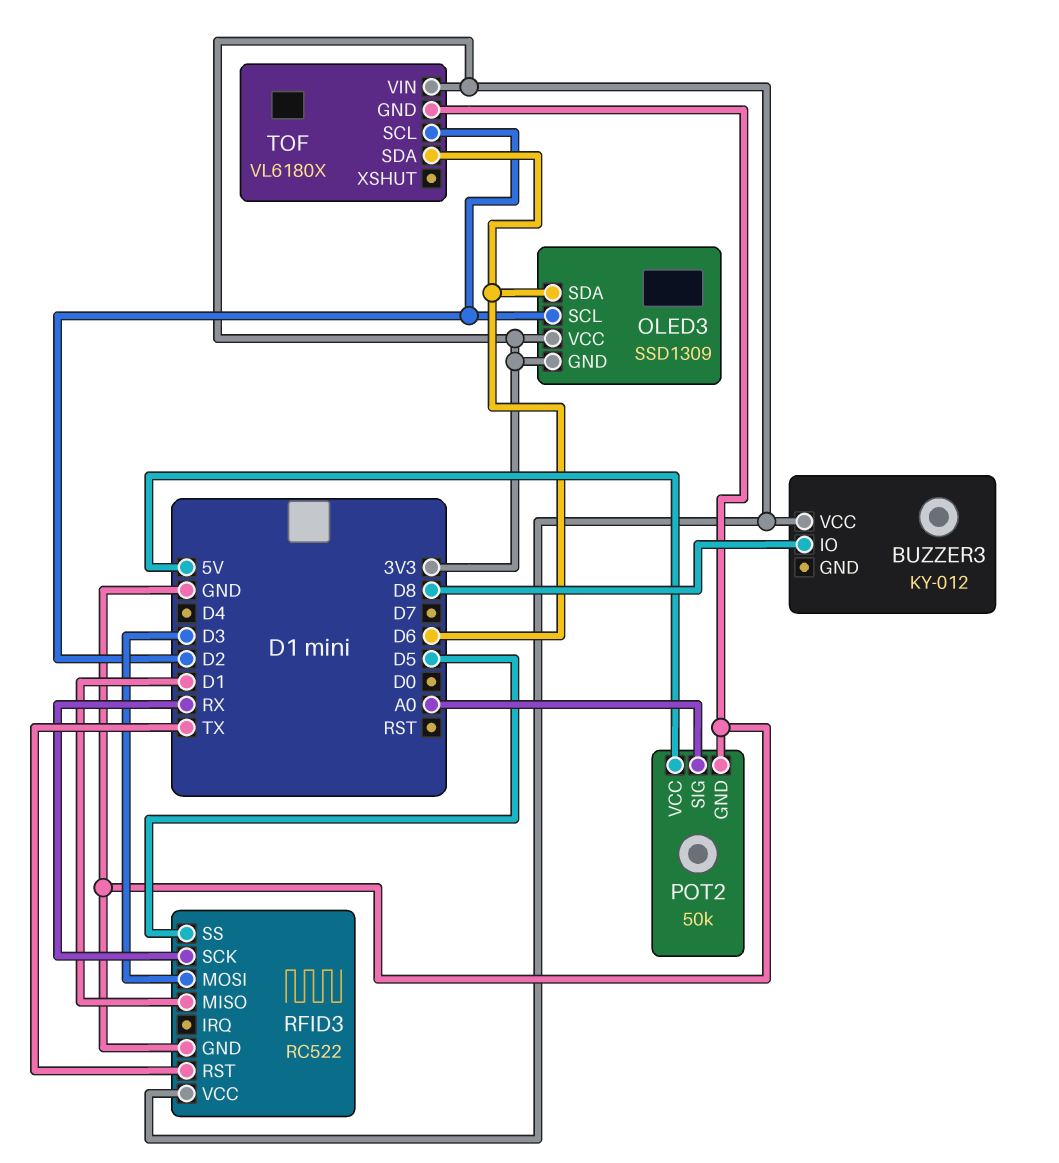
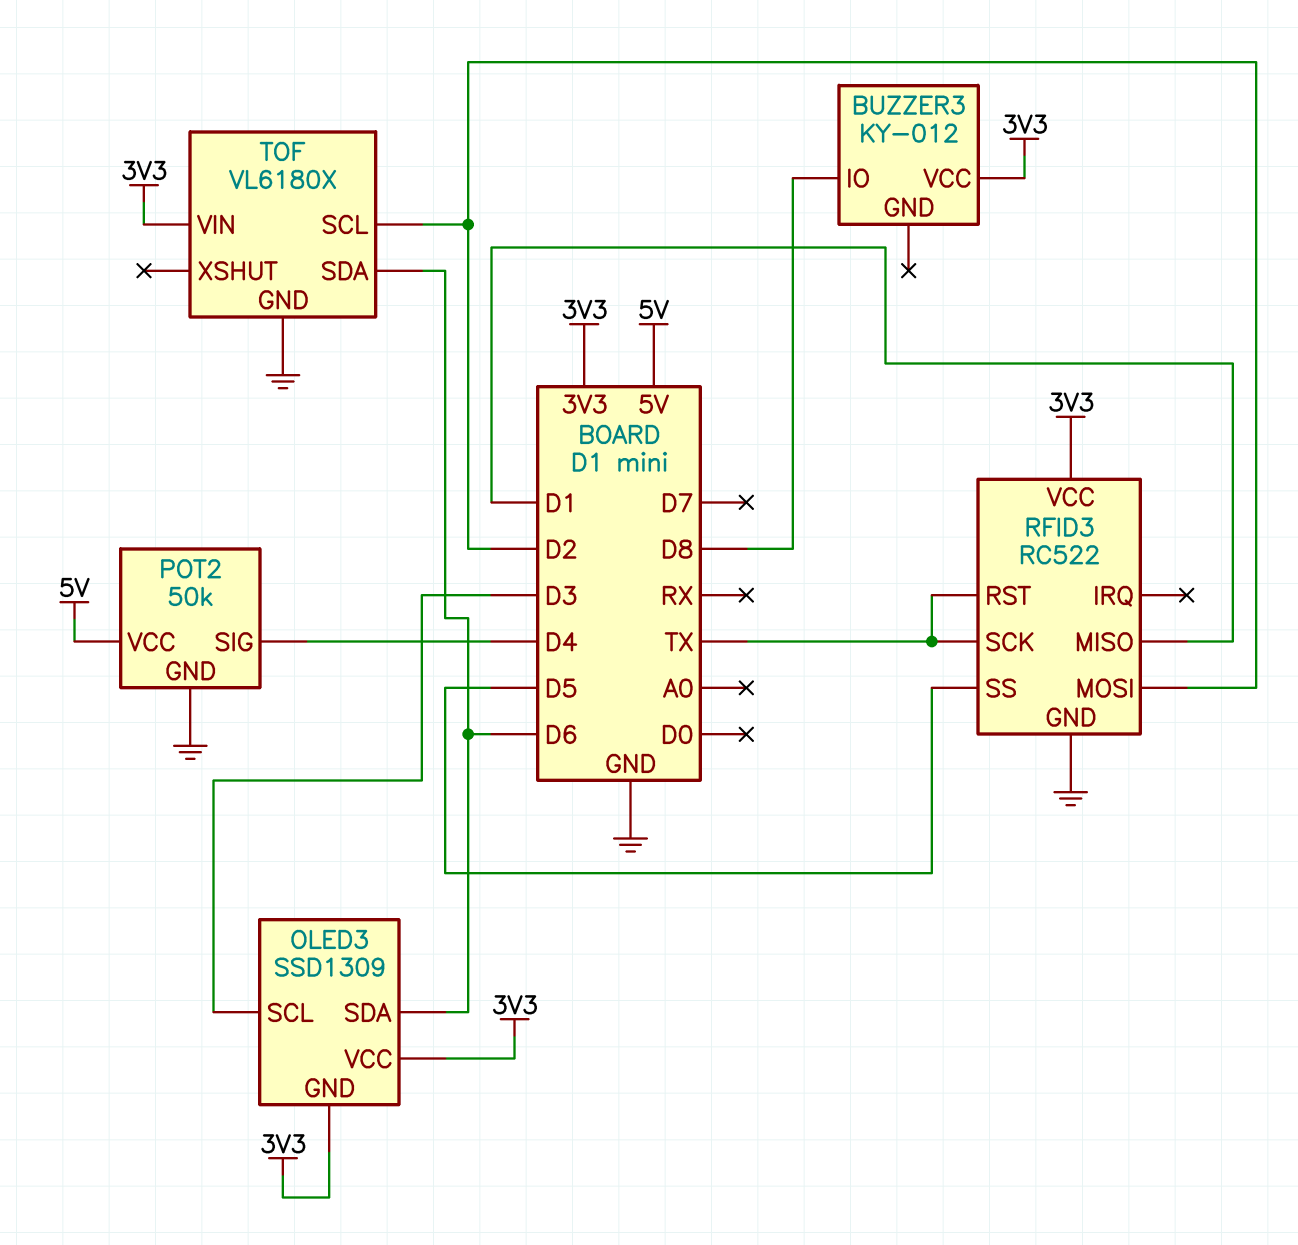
OLED3 pin SCL: D2 -> D3
POT2 pin SIG: A0 -> D4
RFID3 pin MOSI: D3 -> D2
RFID3 pin SCK: RX -> TX

